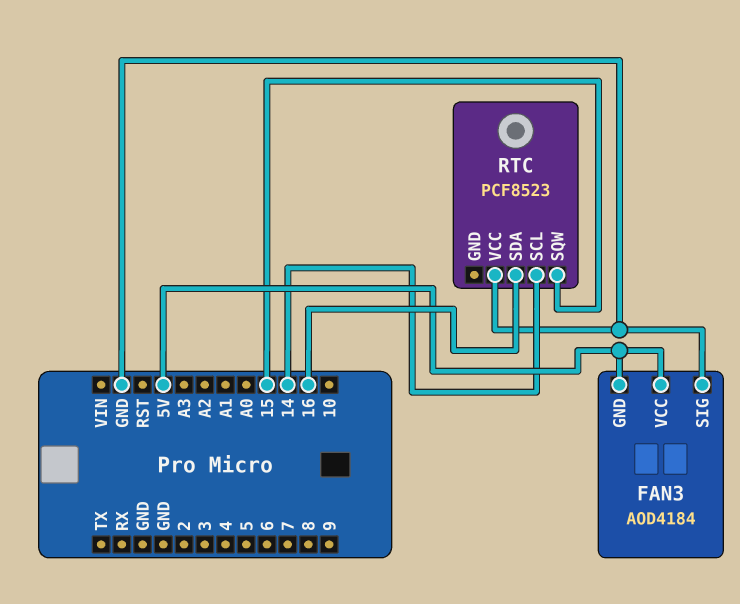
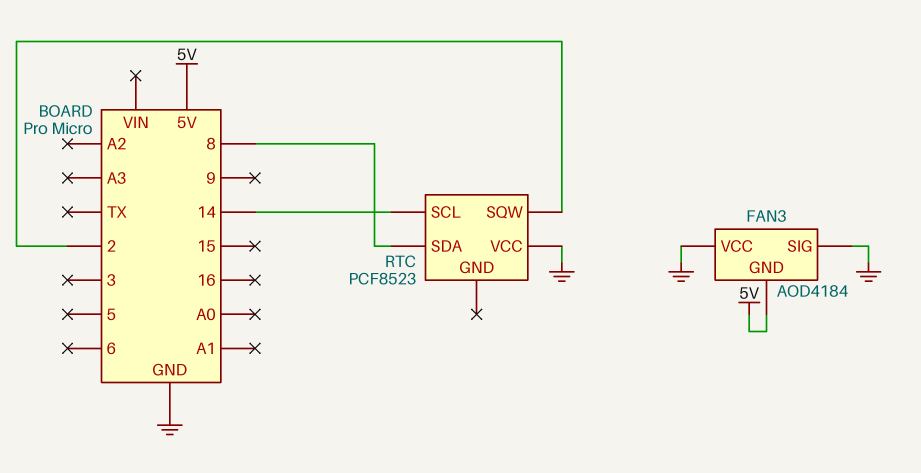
FAN3 pin VCC: 5V -> GND
RTC pin SDA: 16 -> 8
RTC pin SQW: 15 -> 2

